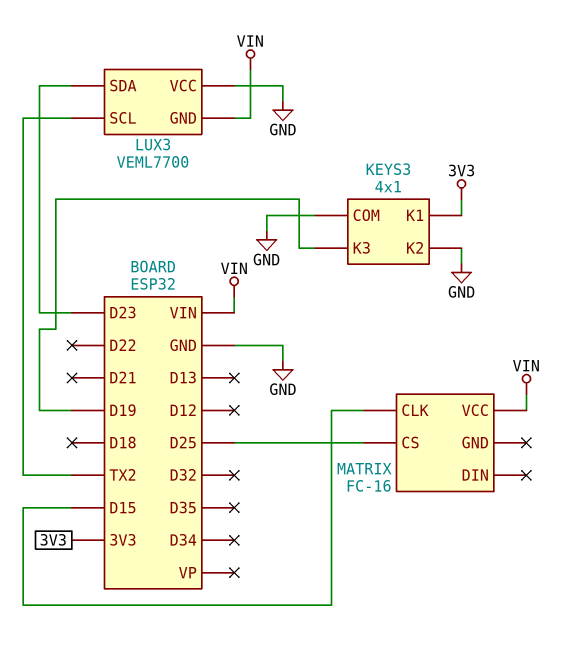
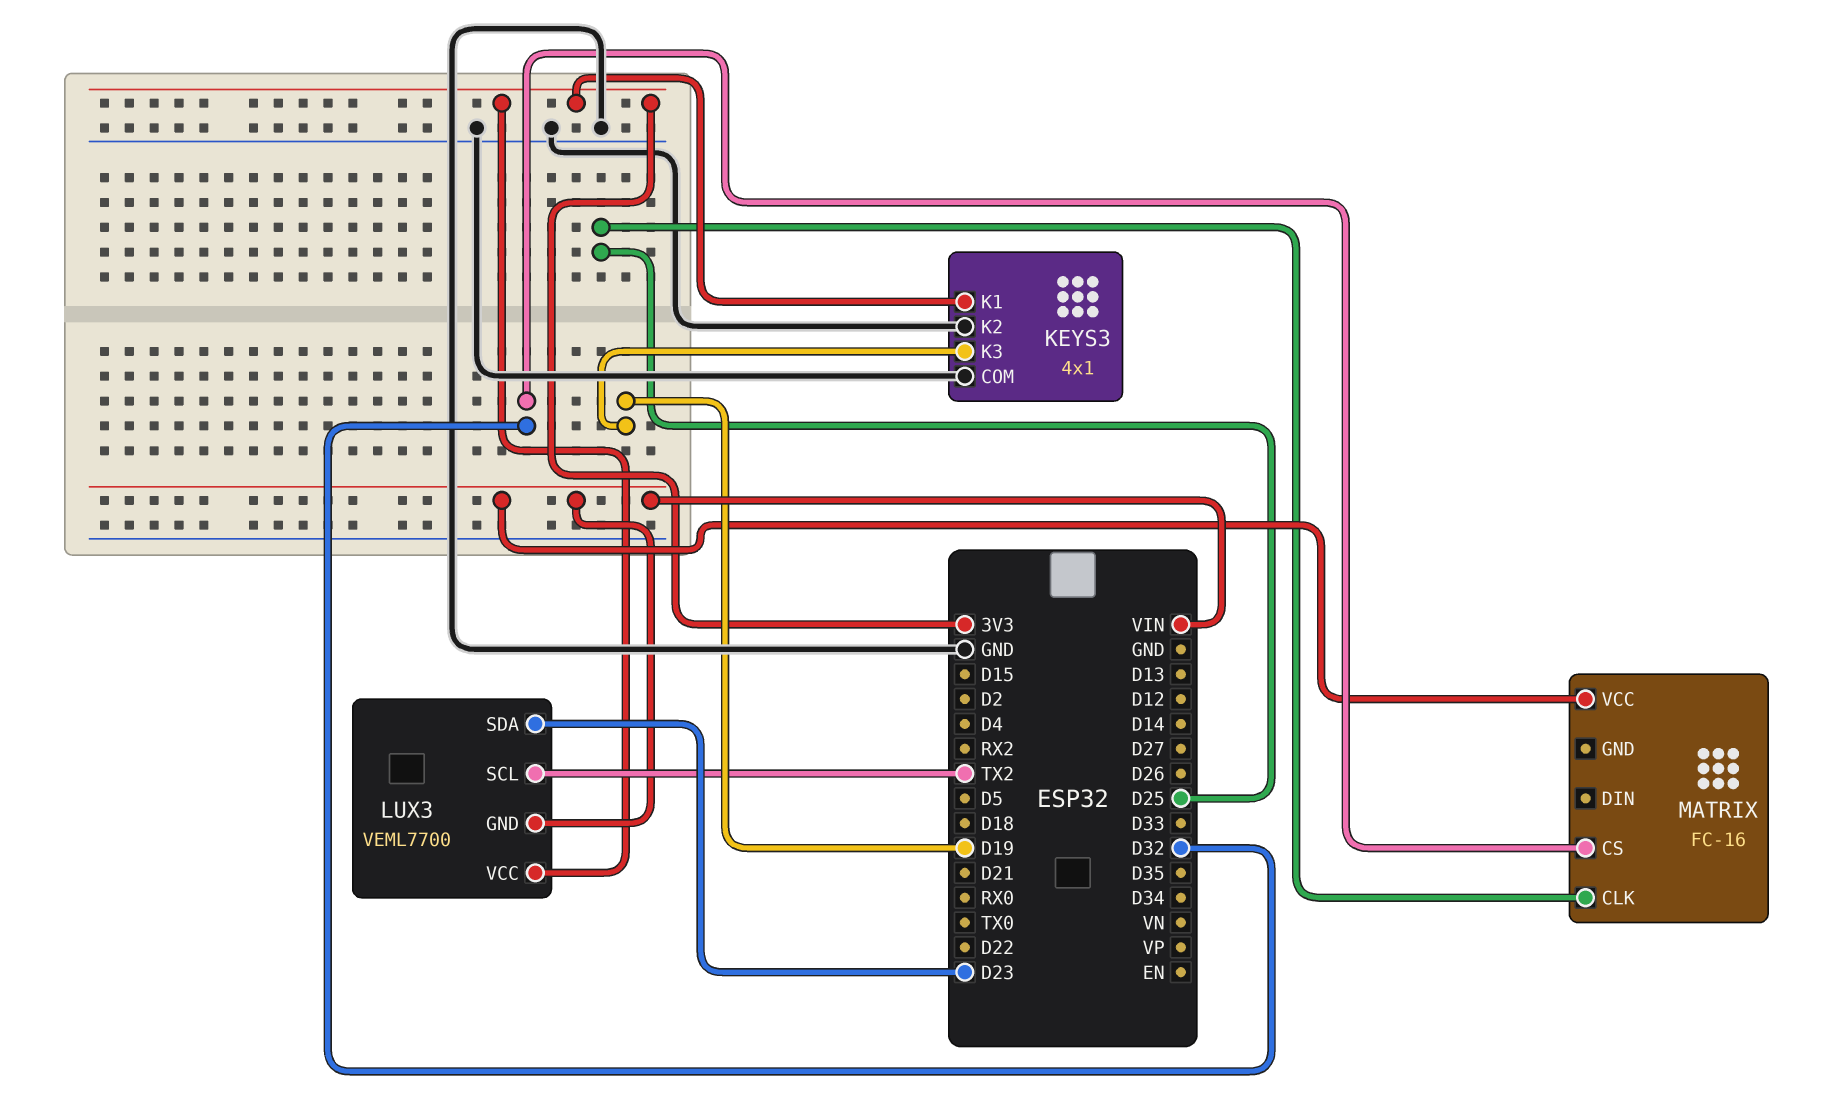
LUX3 pin VCC: GND -> 3V3
MATRIX pin CLK: D15 -> D25
MATRIX pin CS: D25 -> D32

